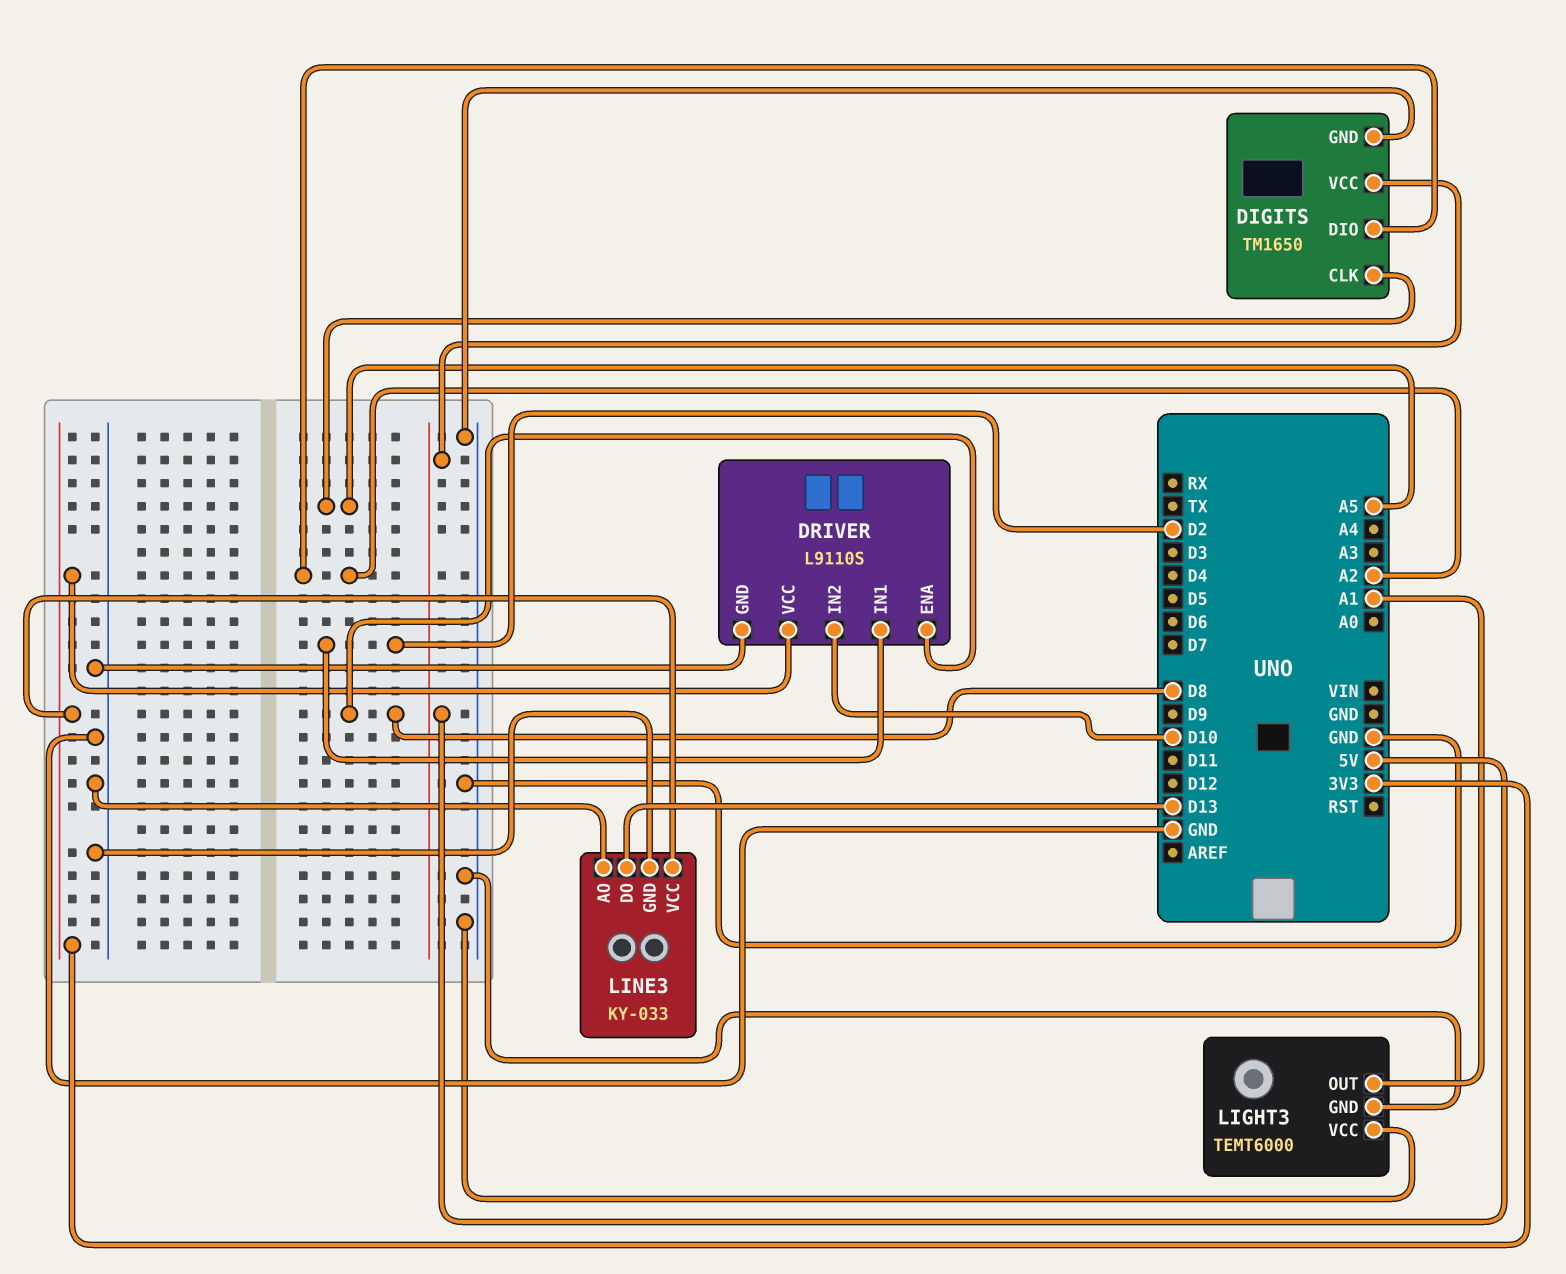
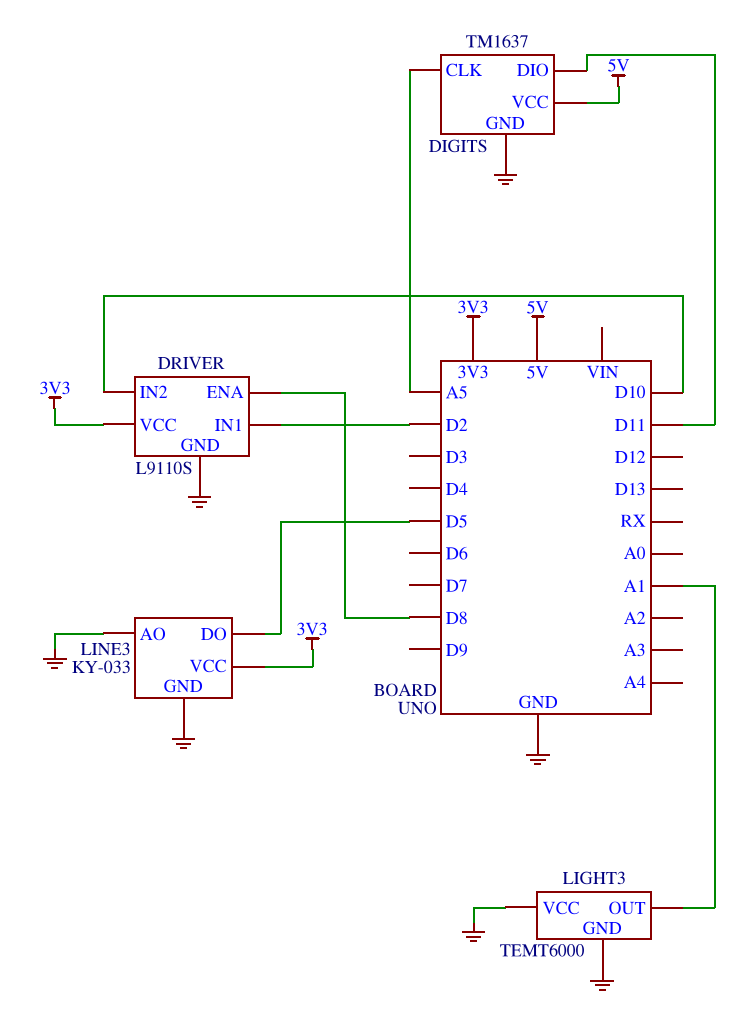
DIGITS: TM1650 -> TM1637
DIGITS pin DIO: A2 -> D11
LINE3 pin DO: D13 -> D5

